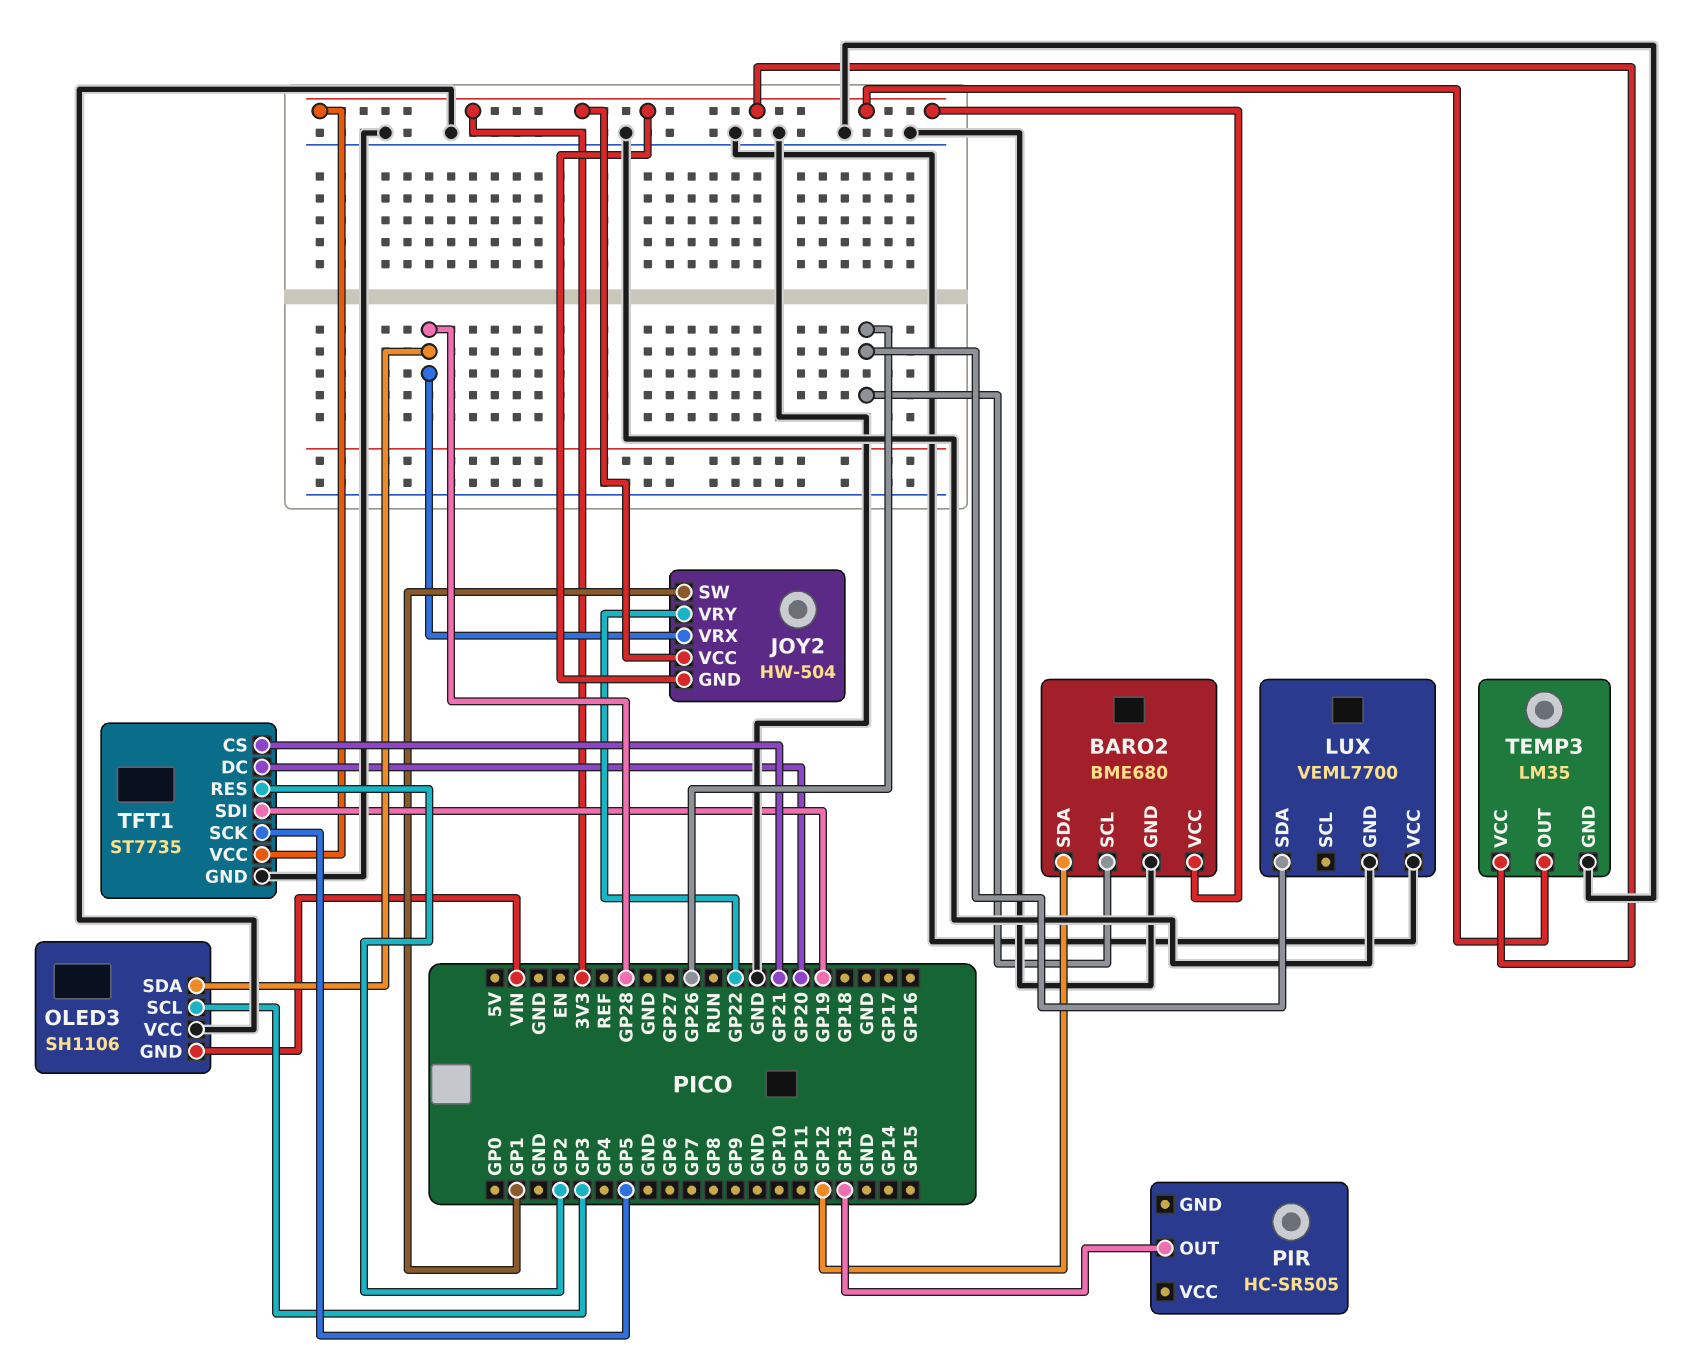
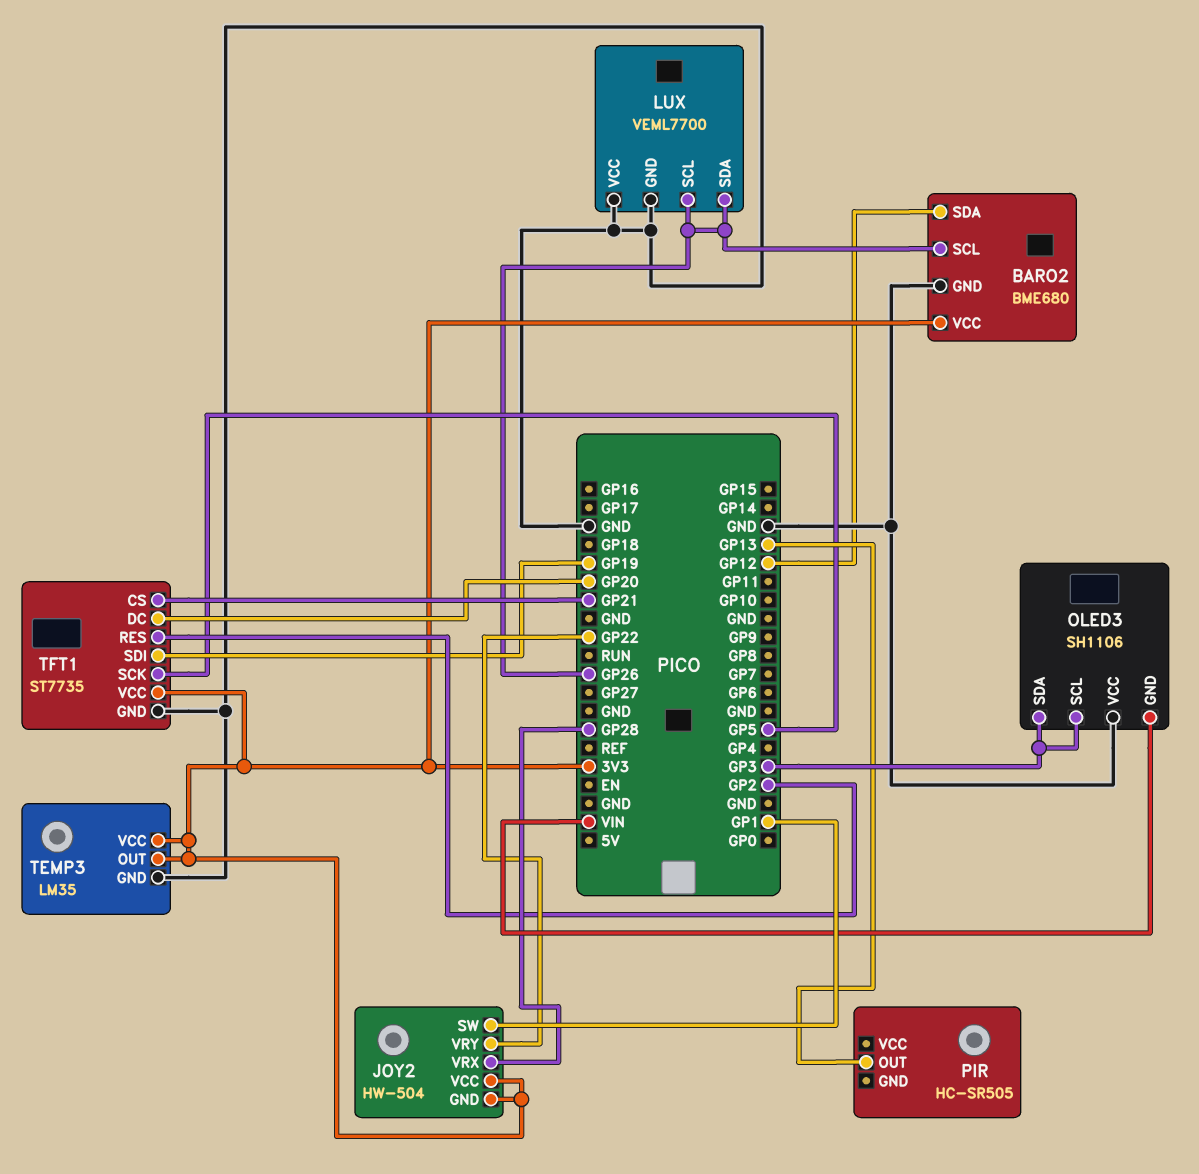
LUX pin SCL: none -> GP26
OLED3 pin SDA: GP28 -> GP3

